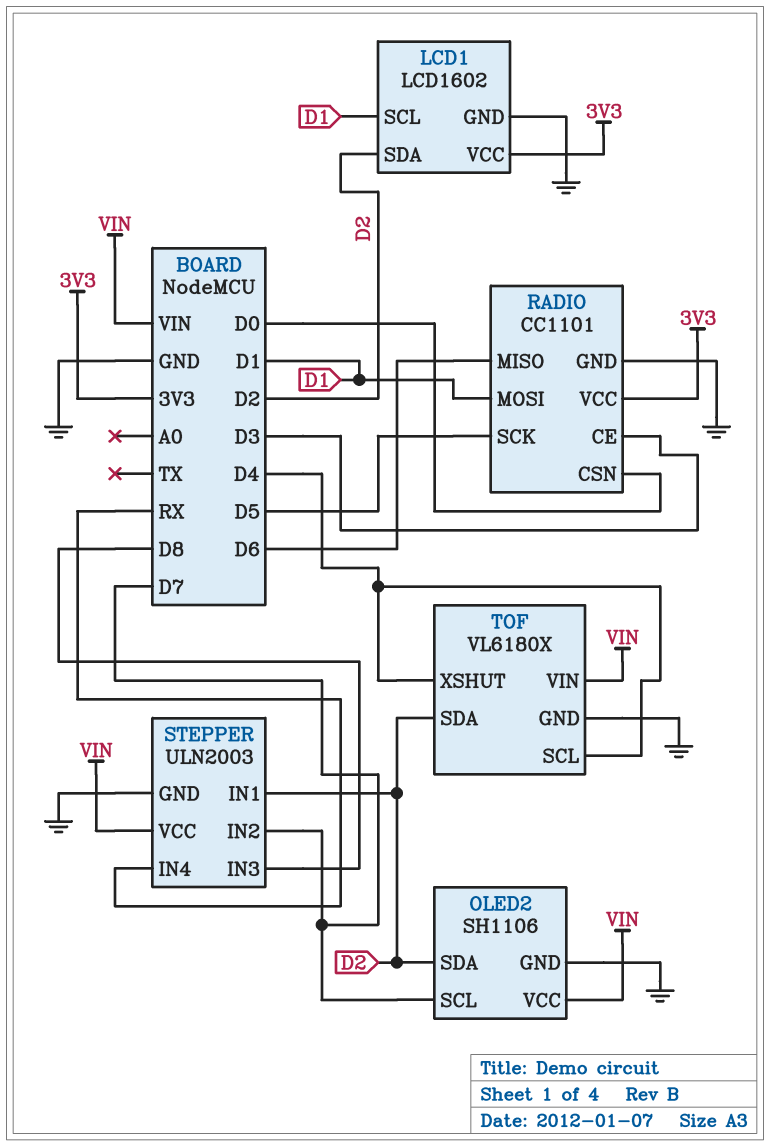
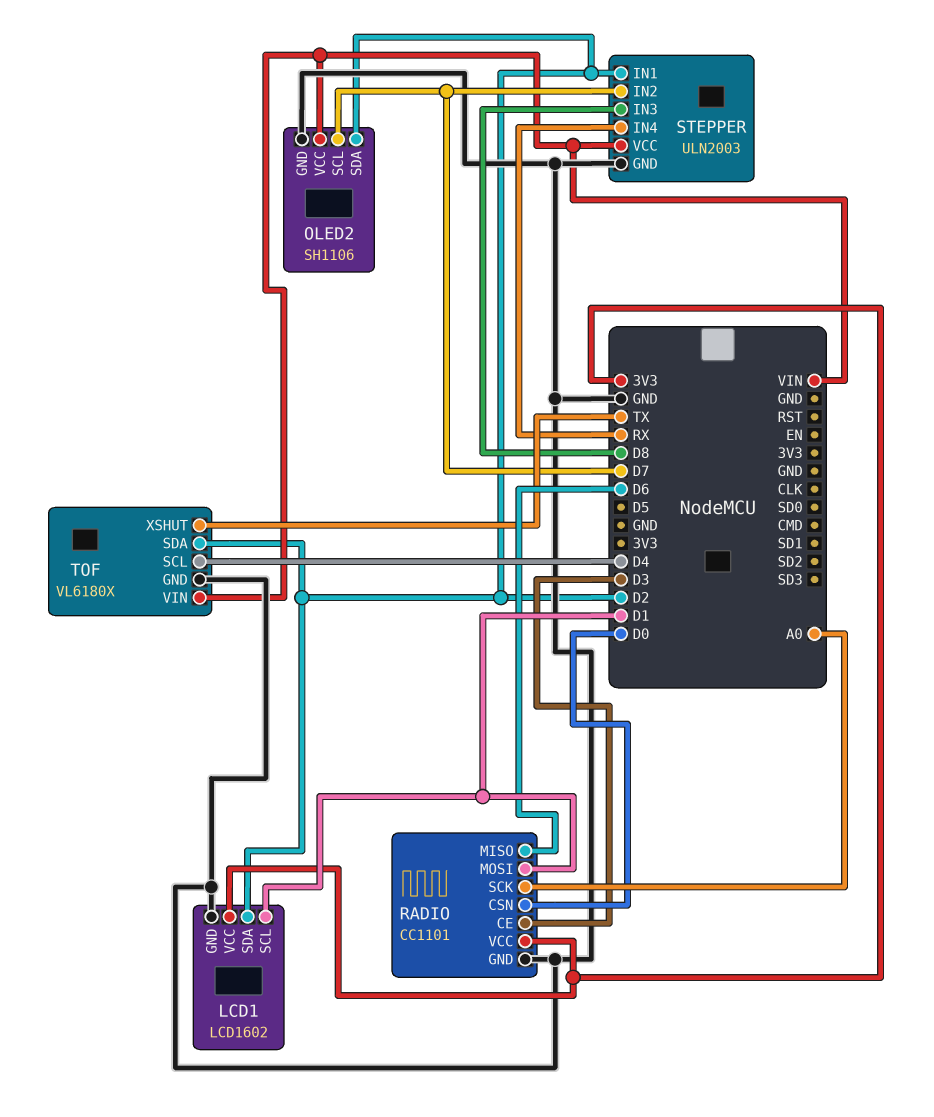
RADIO pin SCK: D5 -> A0
TOF pin XSHUT: D4 -> TX

